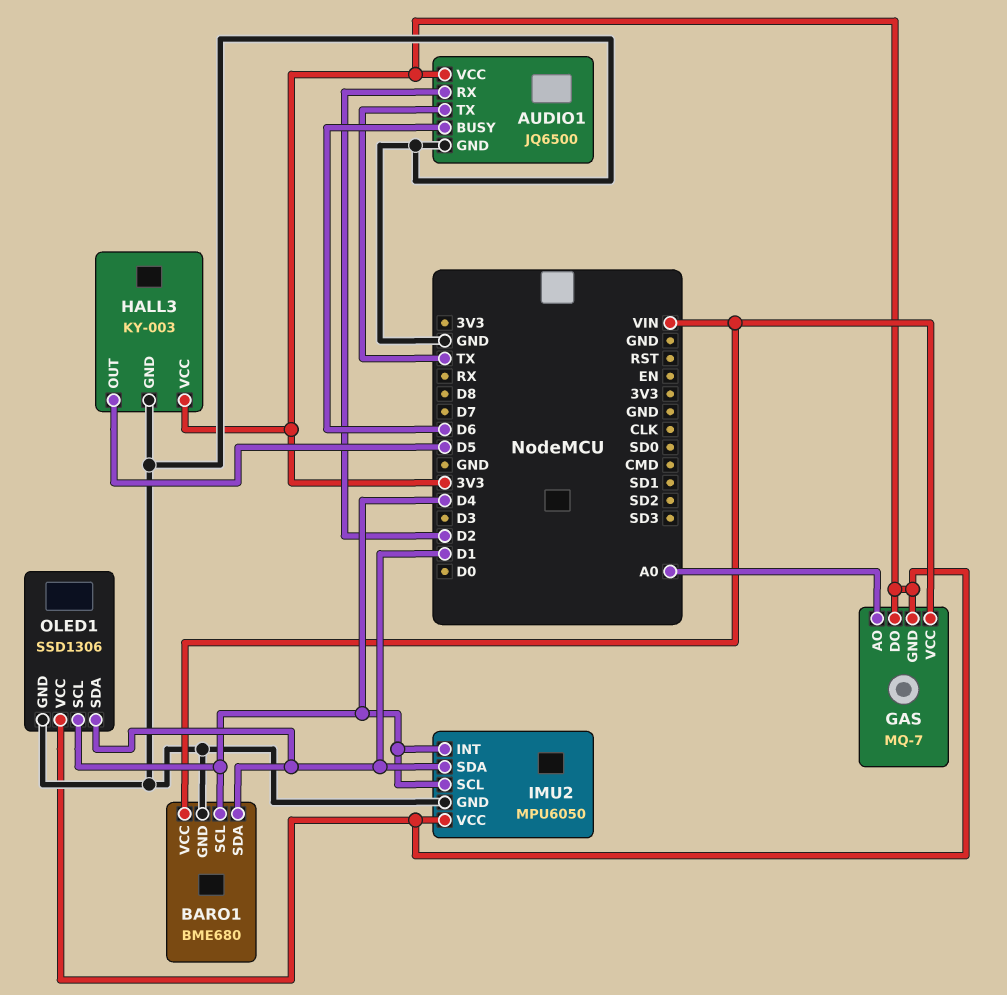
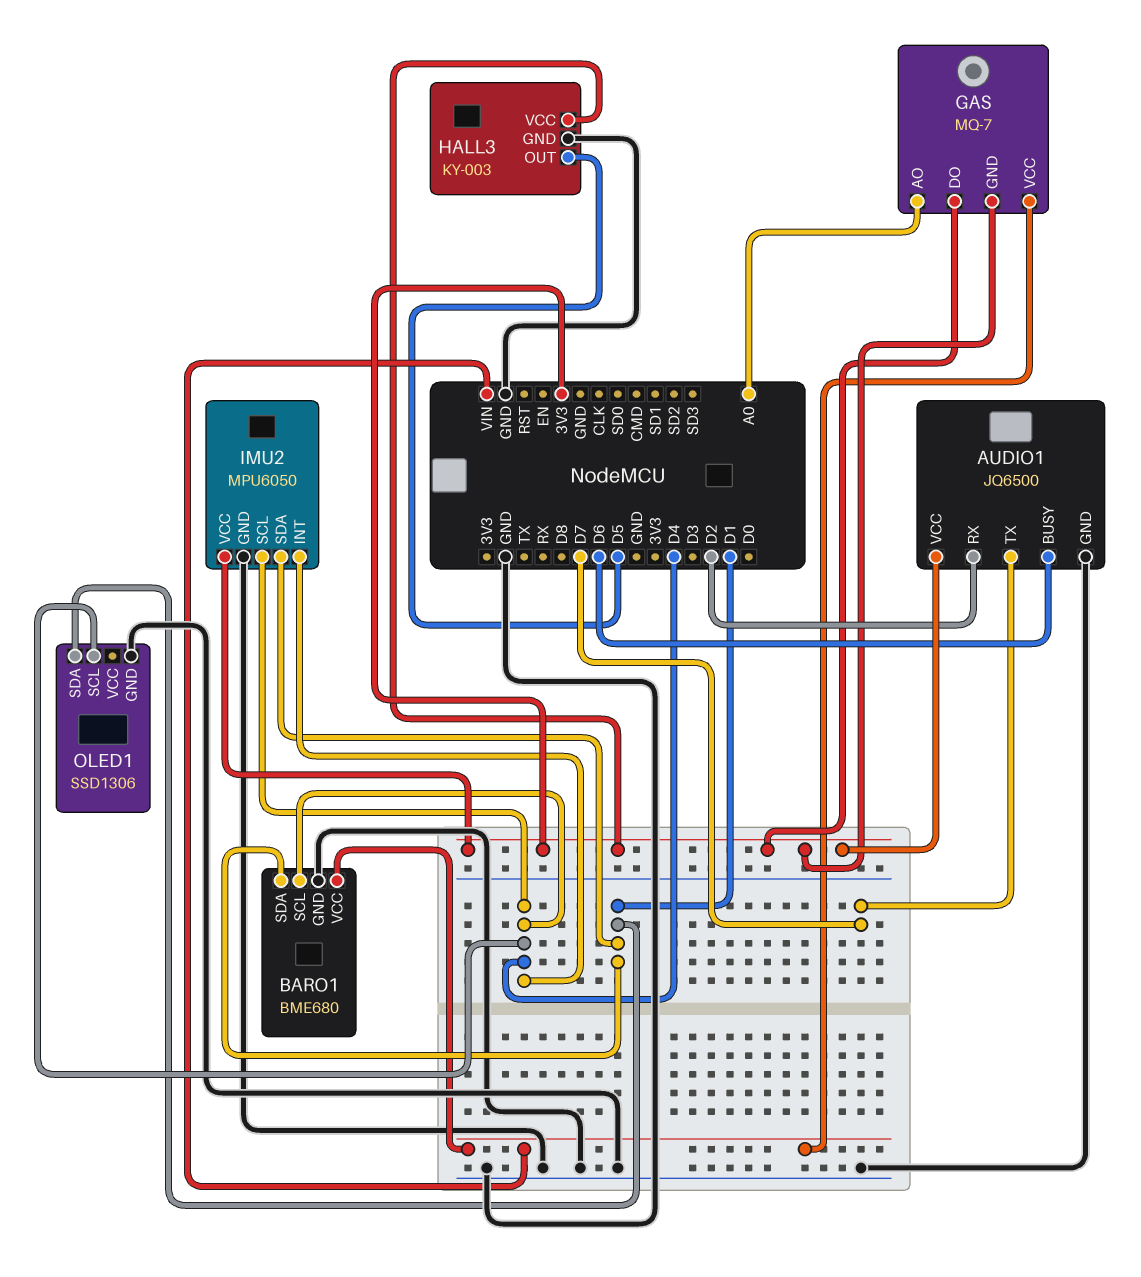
AUDIO1 pin TX: TX -> D7
OLED1 pin VCC: 3V3 -> none

